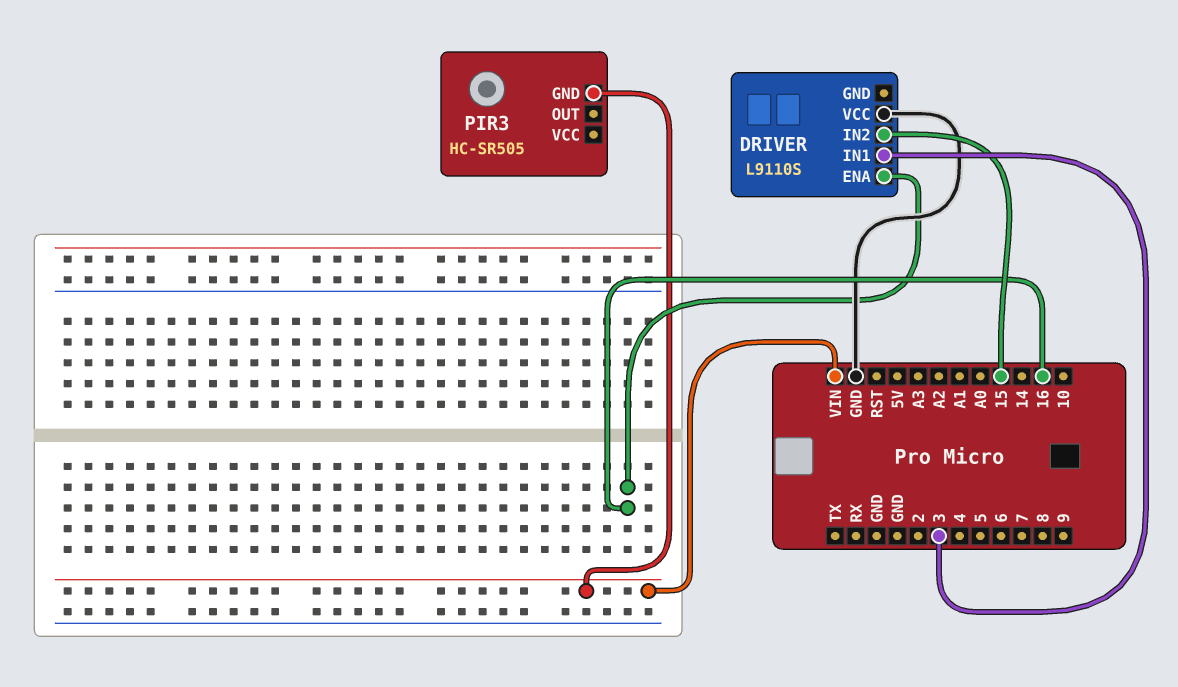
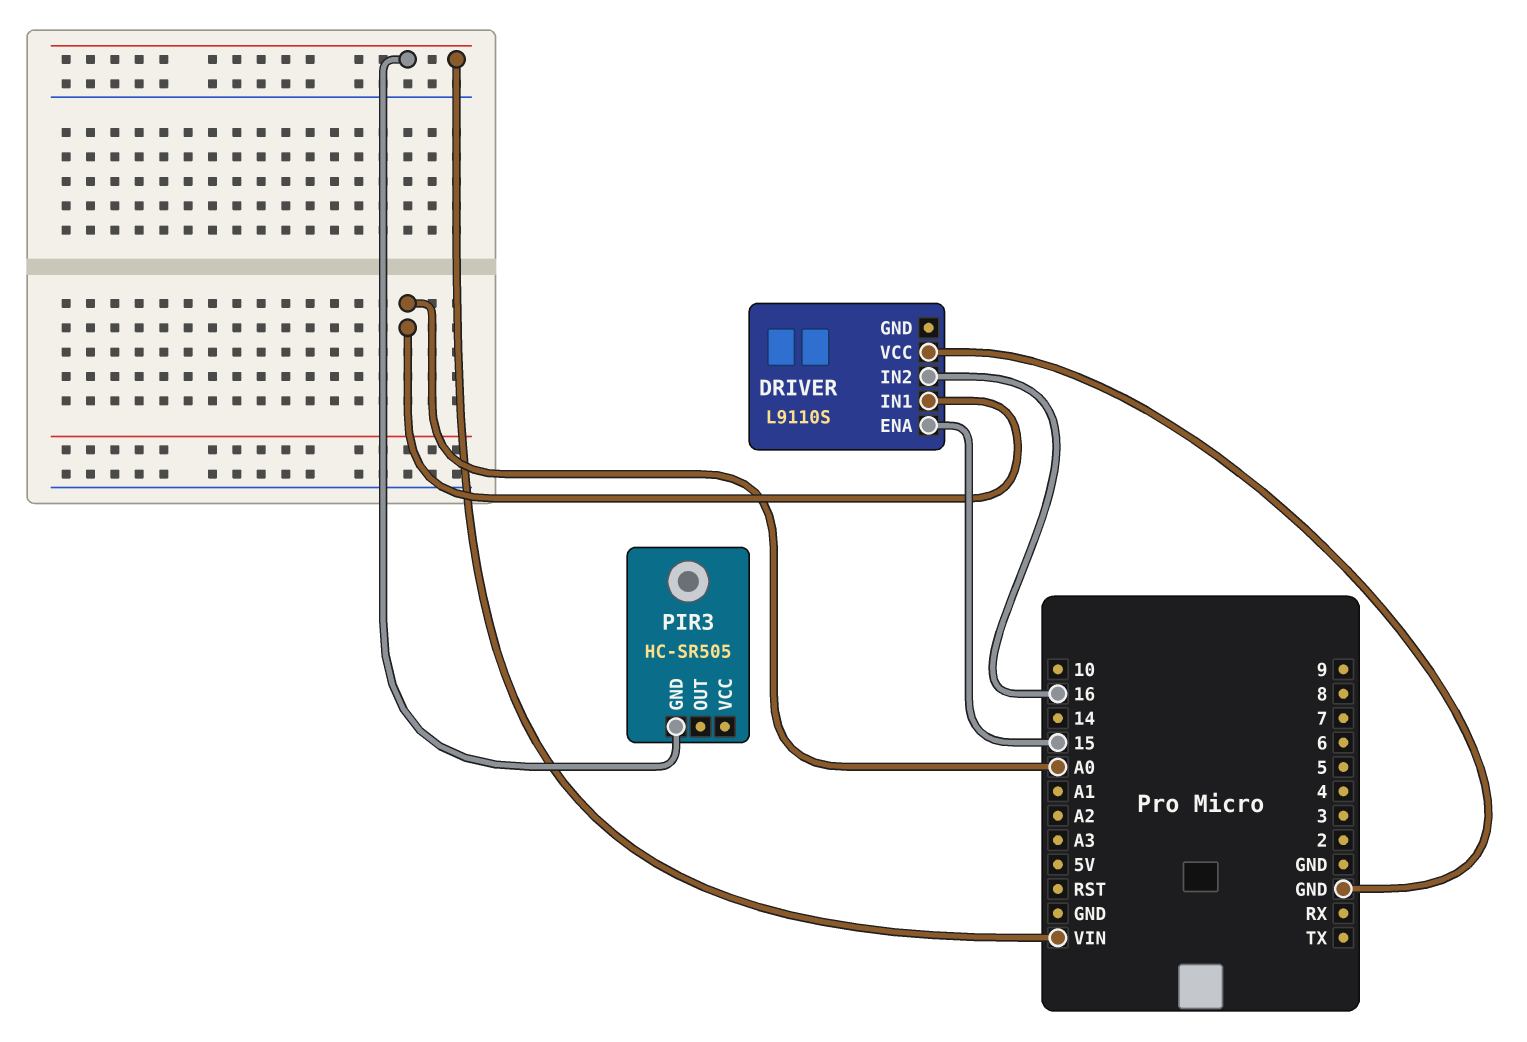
DRIVER pin ENA: 16 -> 15
DRIVER pin IN1: 3 -> A0
DRIVER pin IN2: 15 -> 16

